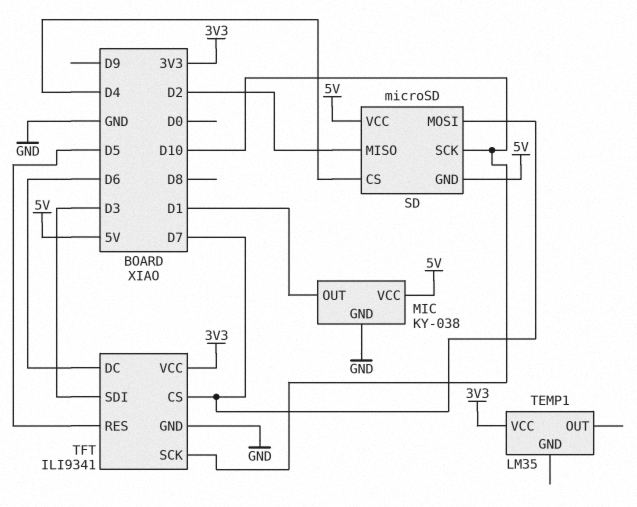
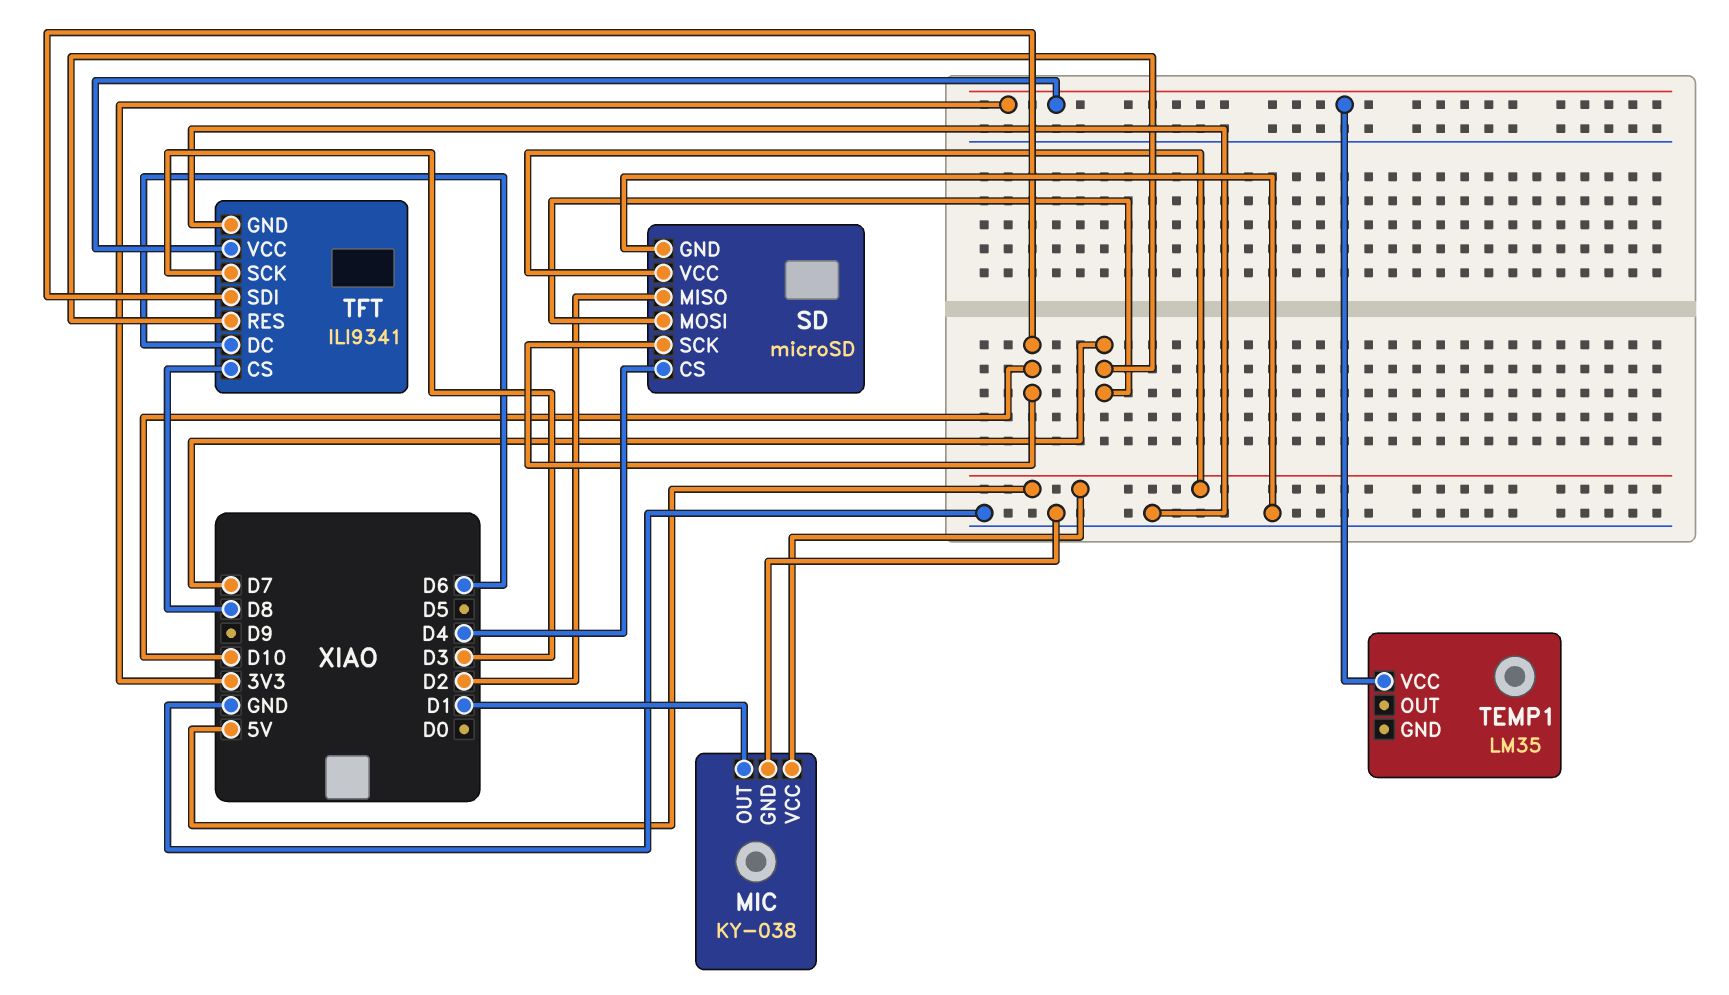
SD pin GND: 5V -> GND
TFT pin CS: D7 -> D8
TFT pin RES: D5 -> D7
TFT pin SCK: D10 -> D3
TFT pin SDI: D3 -> D10

